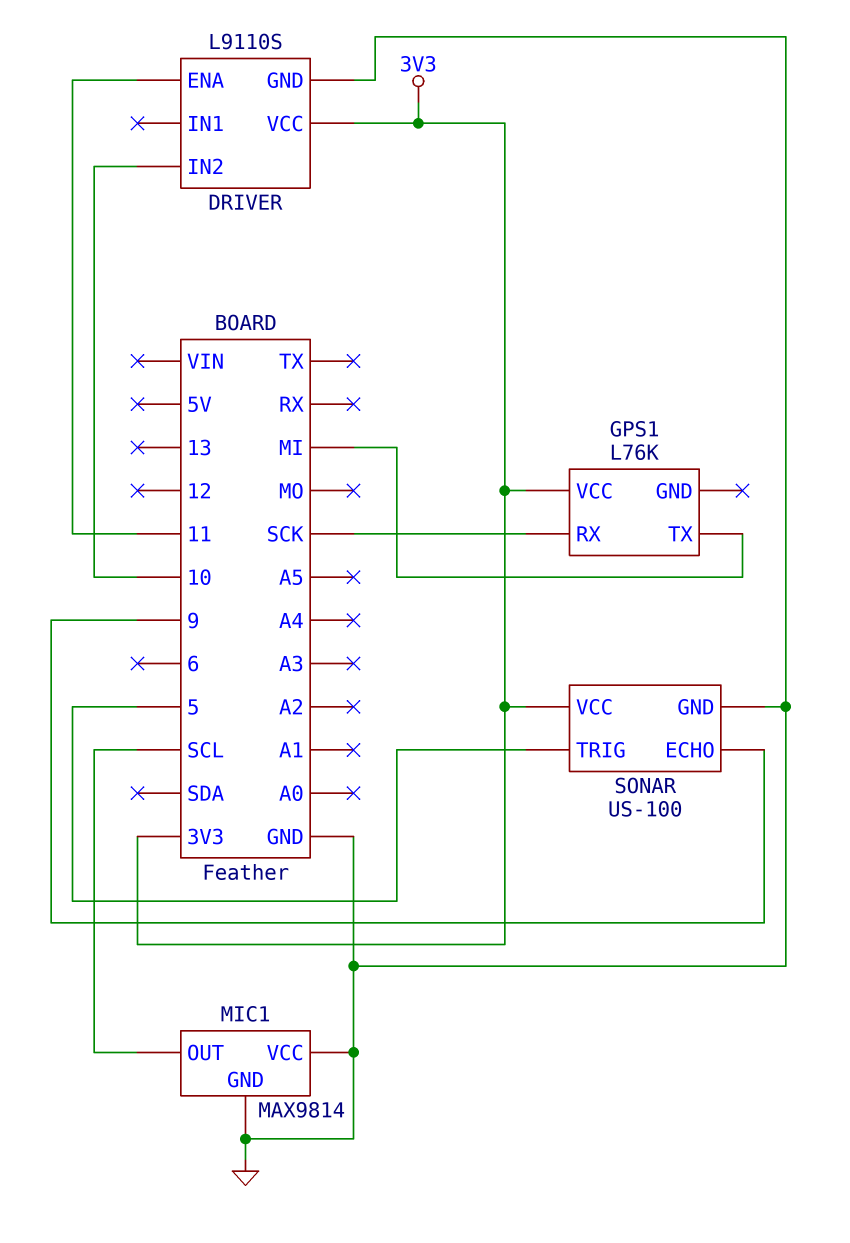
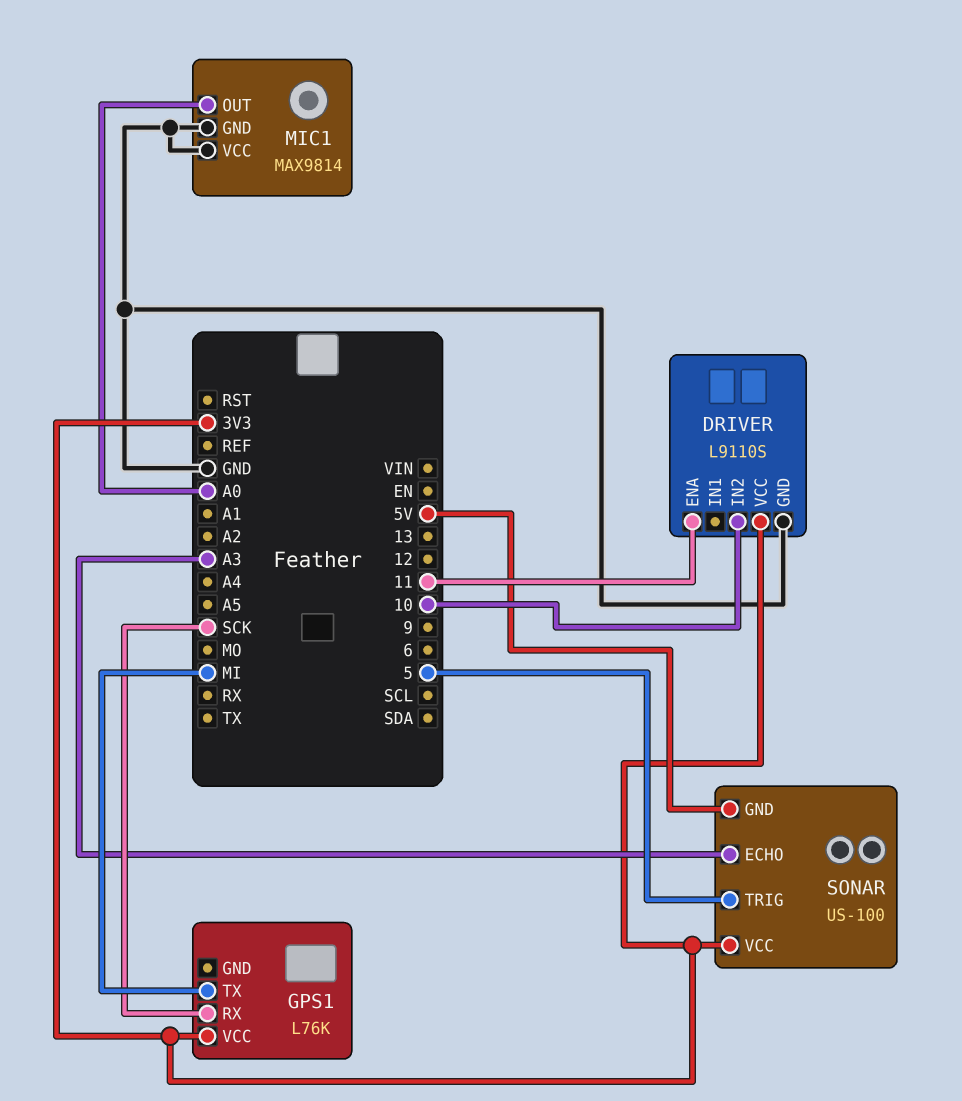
MIC1 pin OUT: SCL -> A0
SONAR pin ECHO: 9 -> A3
SONAR pin GND: GND -> 5V

